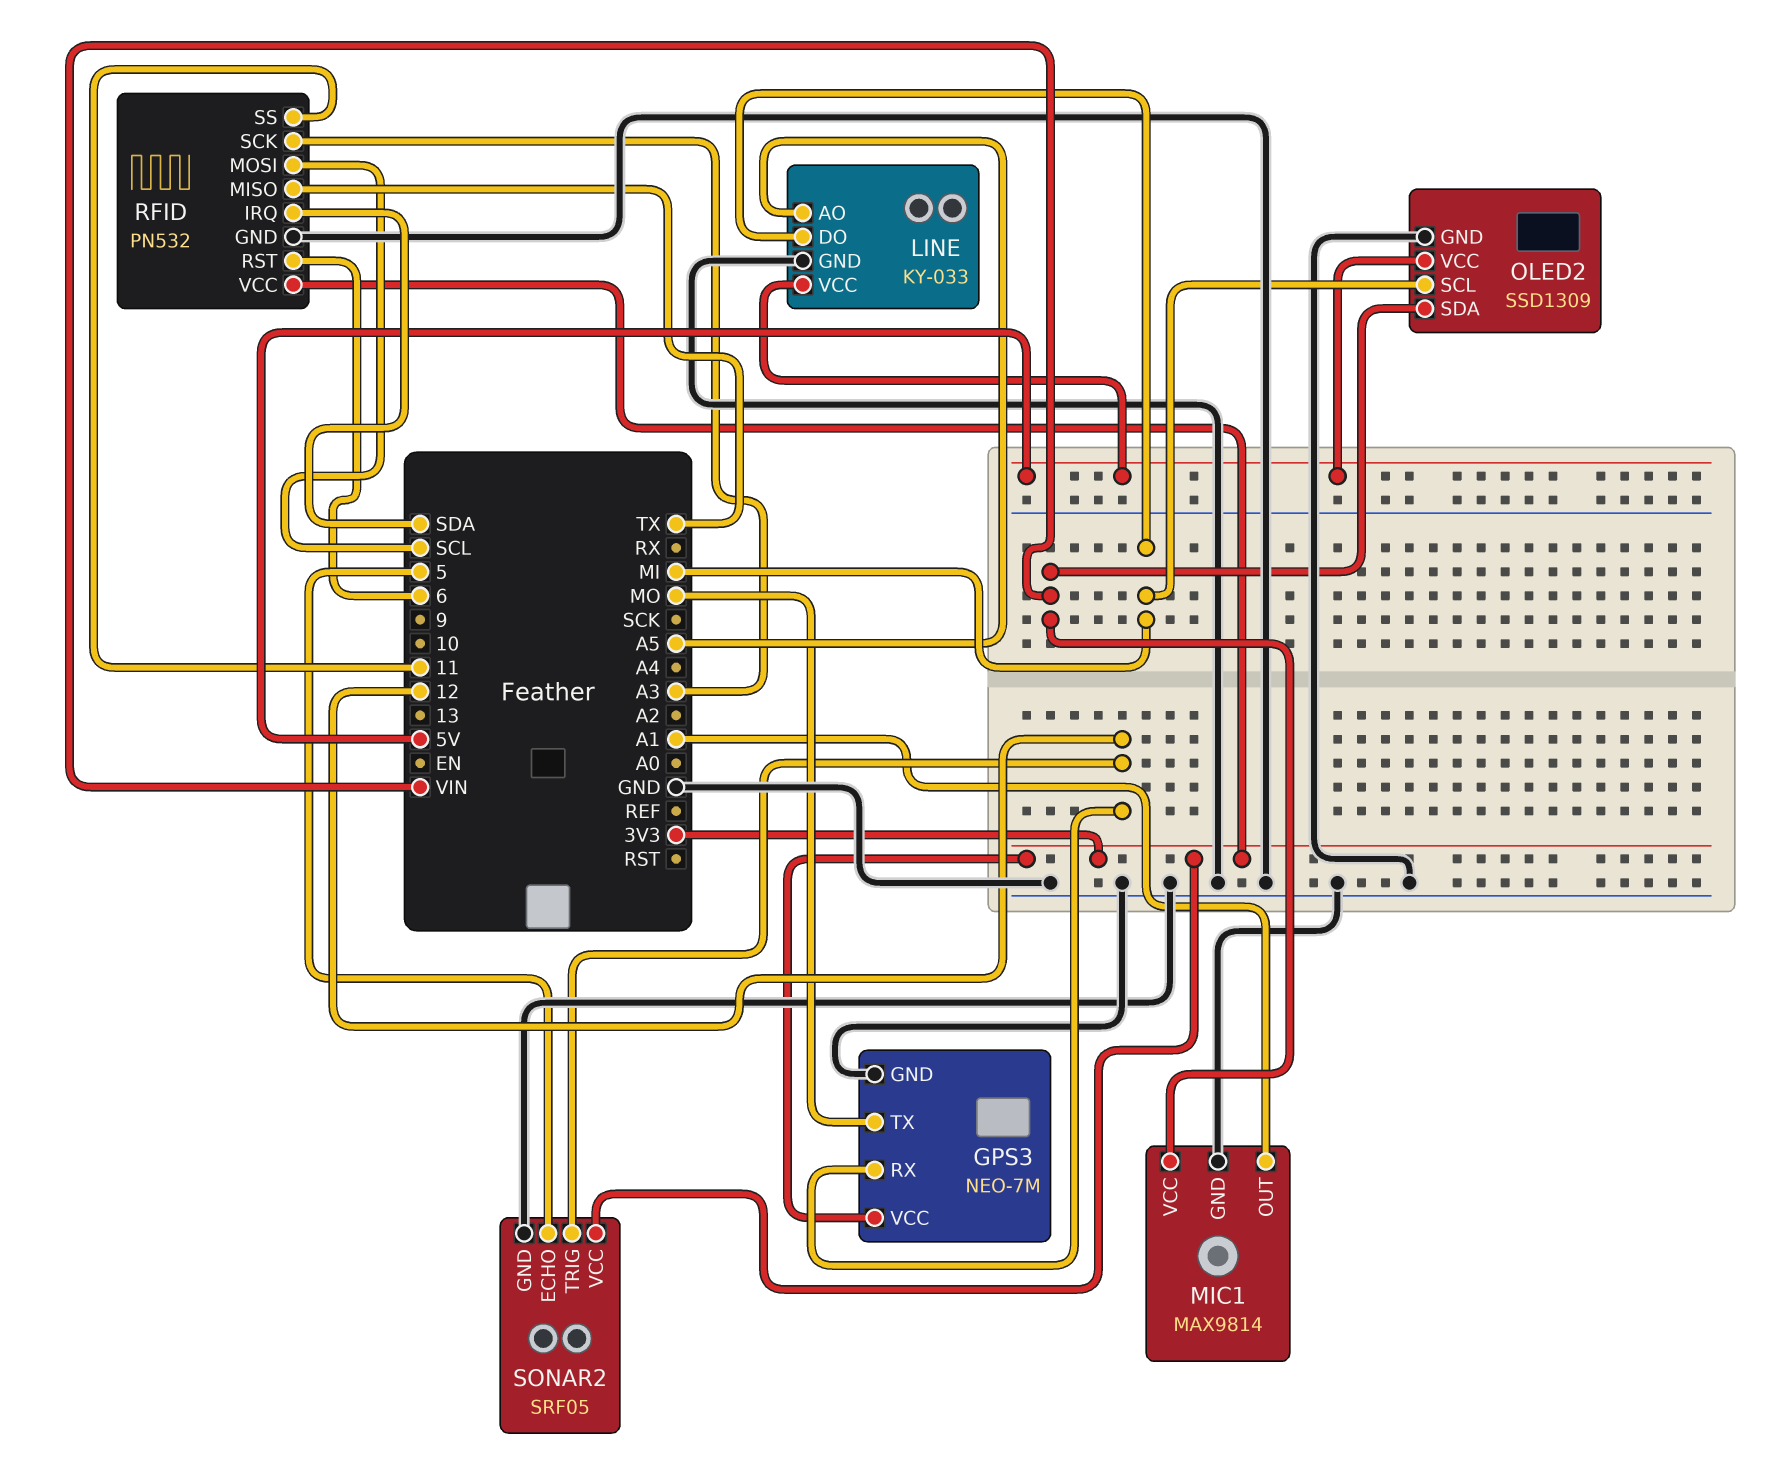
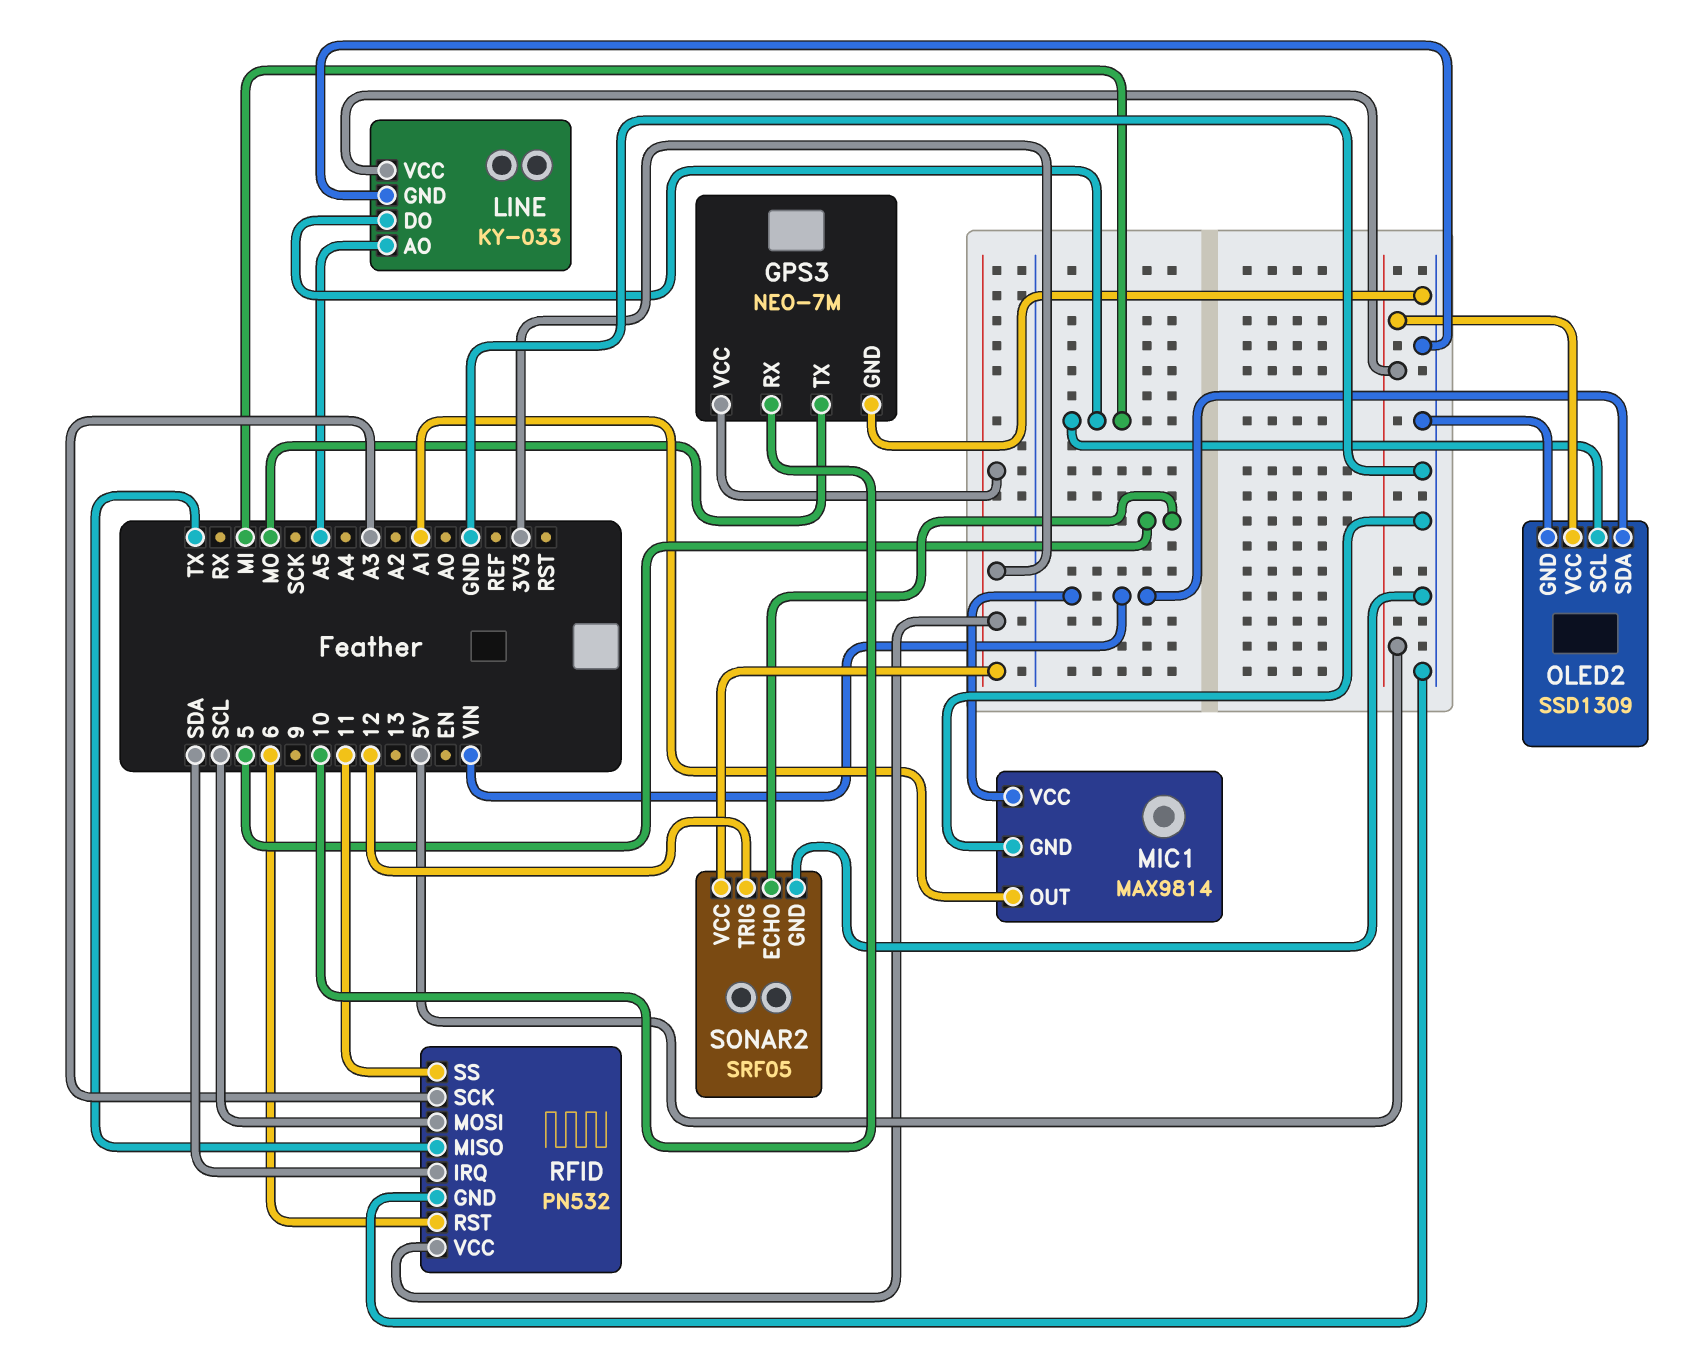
GPS3 pin RX: 12 -> 10

